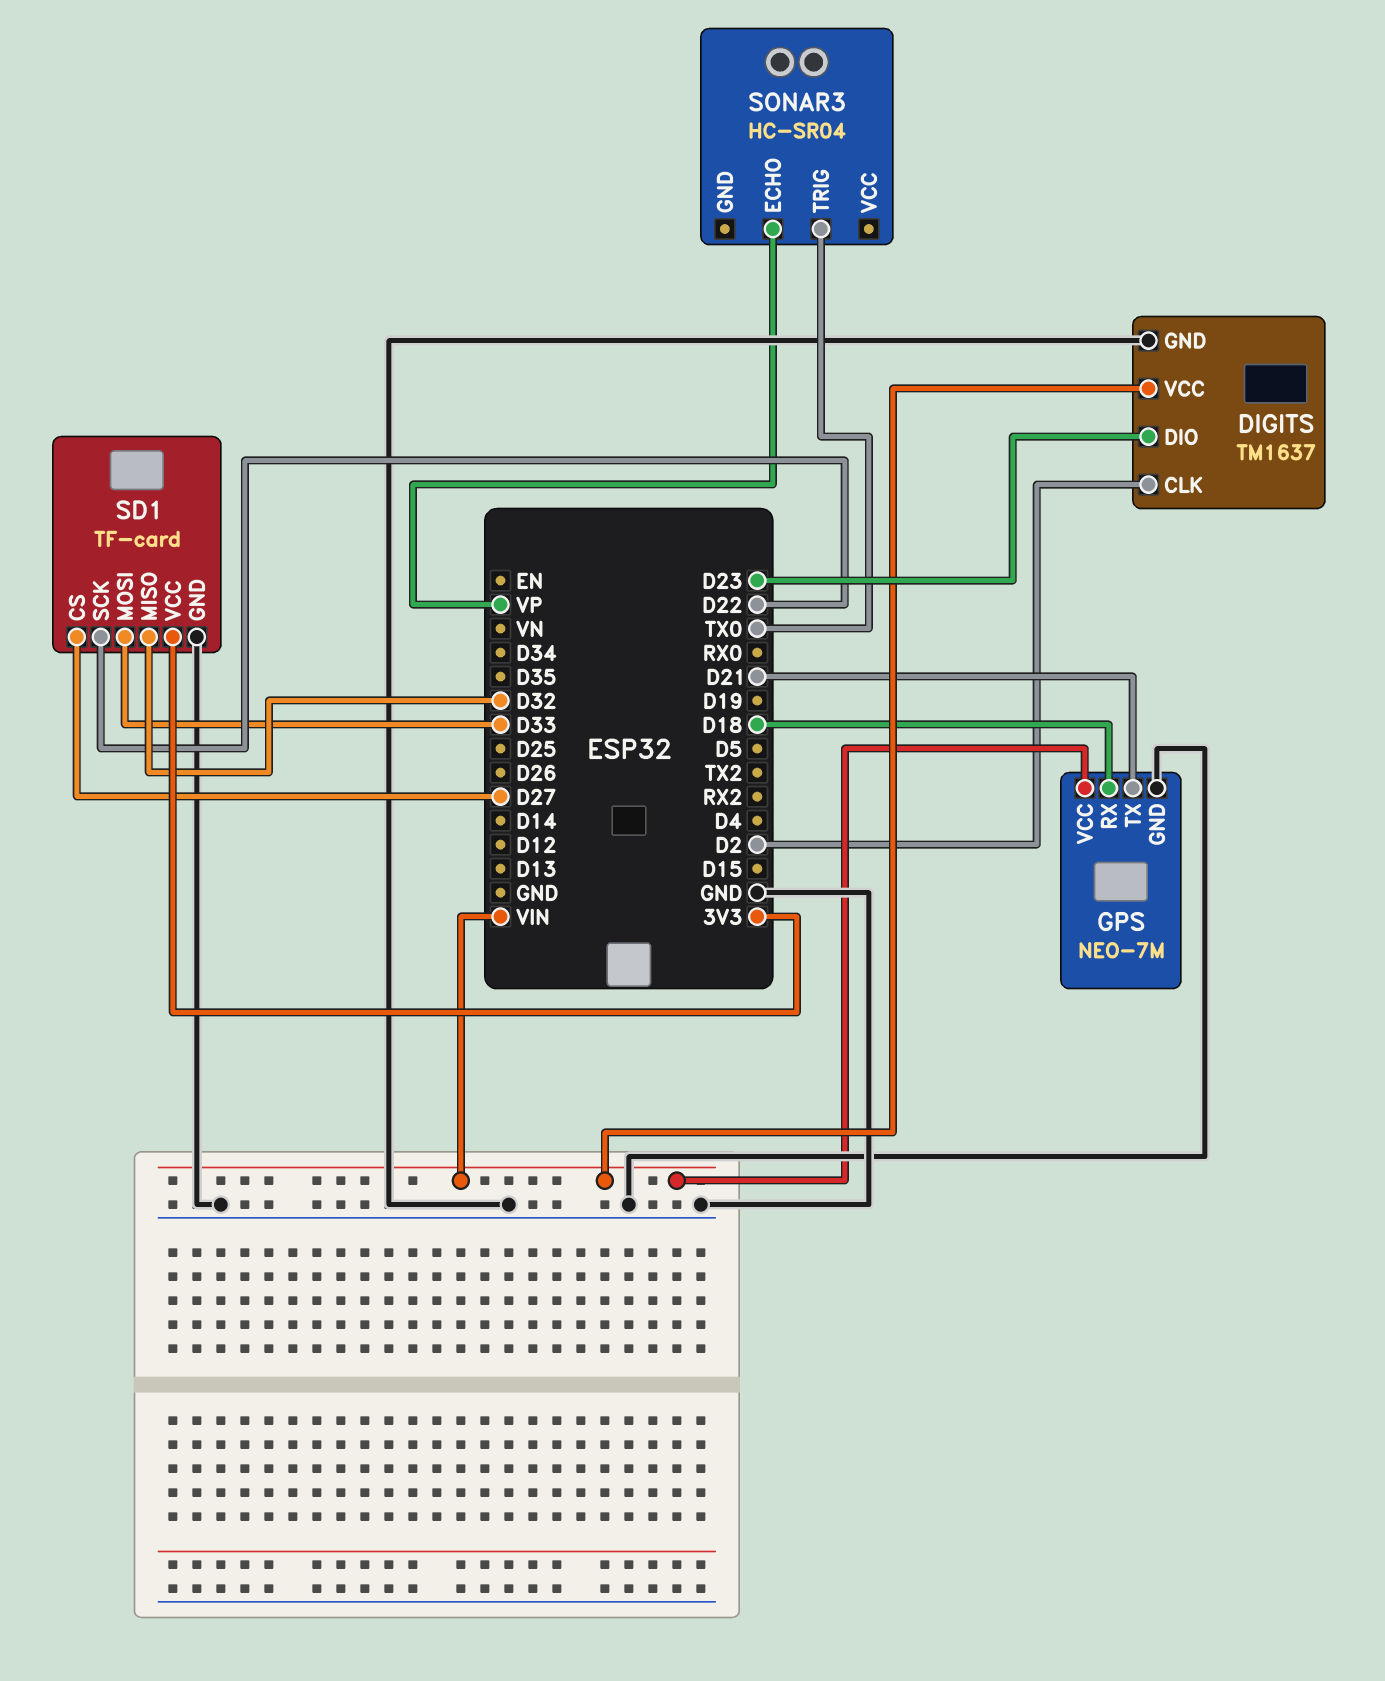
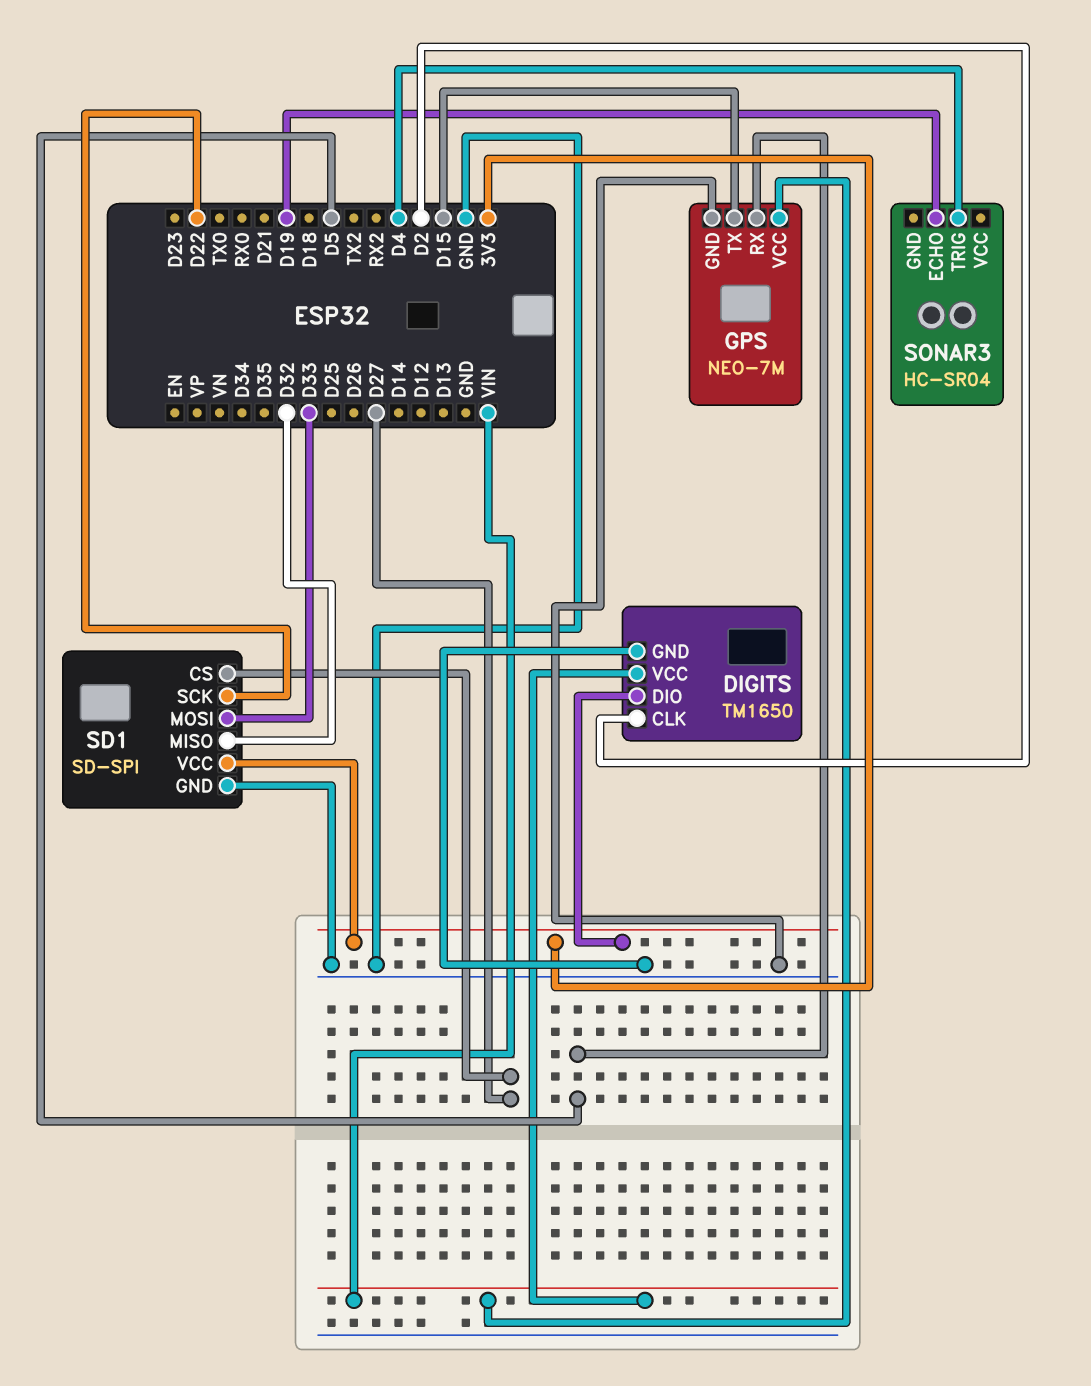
DIGITS: TM1637 -> TM1650
DIGITS pin DIO: D23 -> 3V3
GPS pin RX: D18 -> D5
GPS pin TX: D21 -> D15
SD1: TF-card -> SD-SPI
SONAR3 pin ECHO: VP -> D19
SONAR3 pin TRIG: TX0 -> D4

